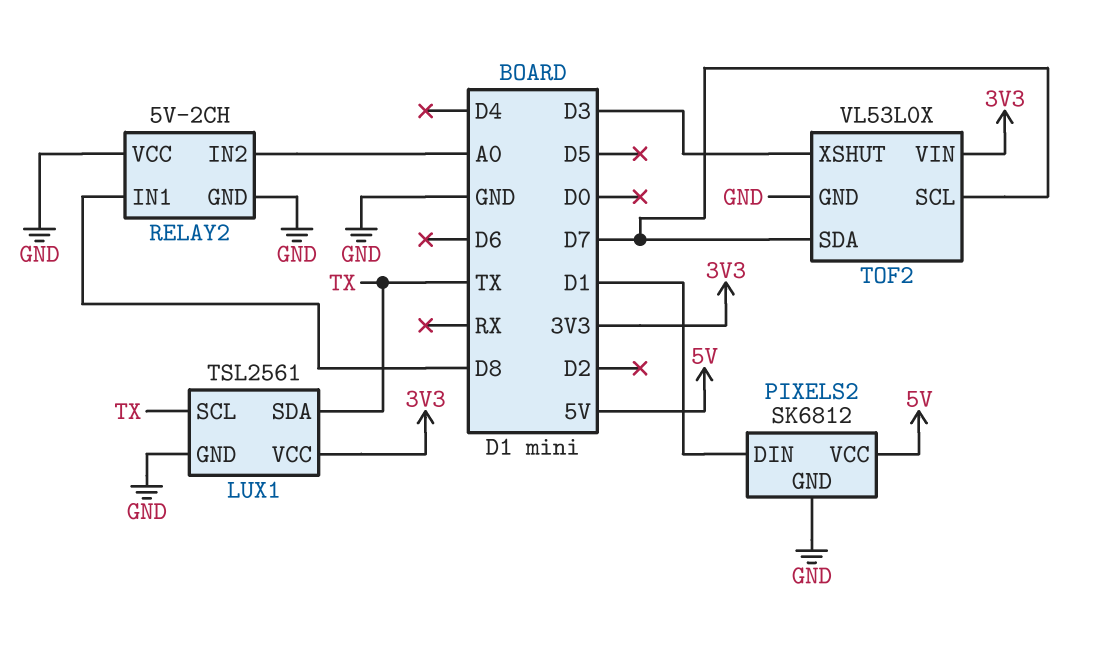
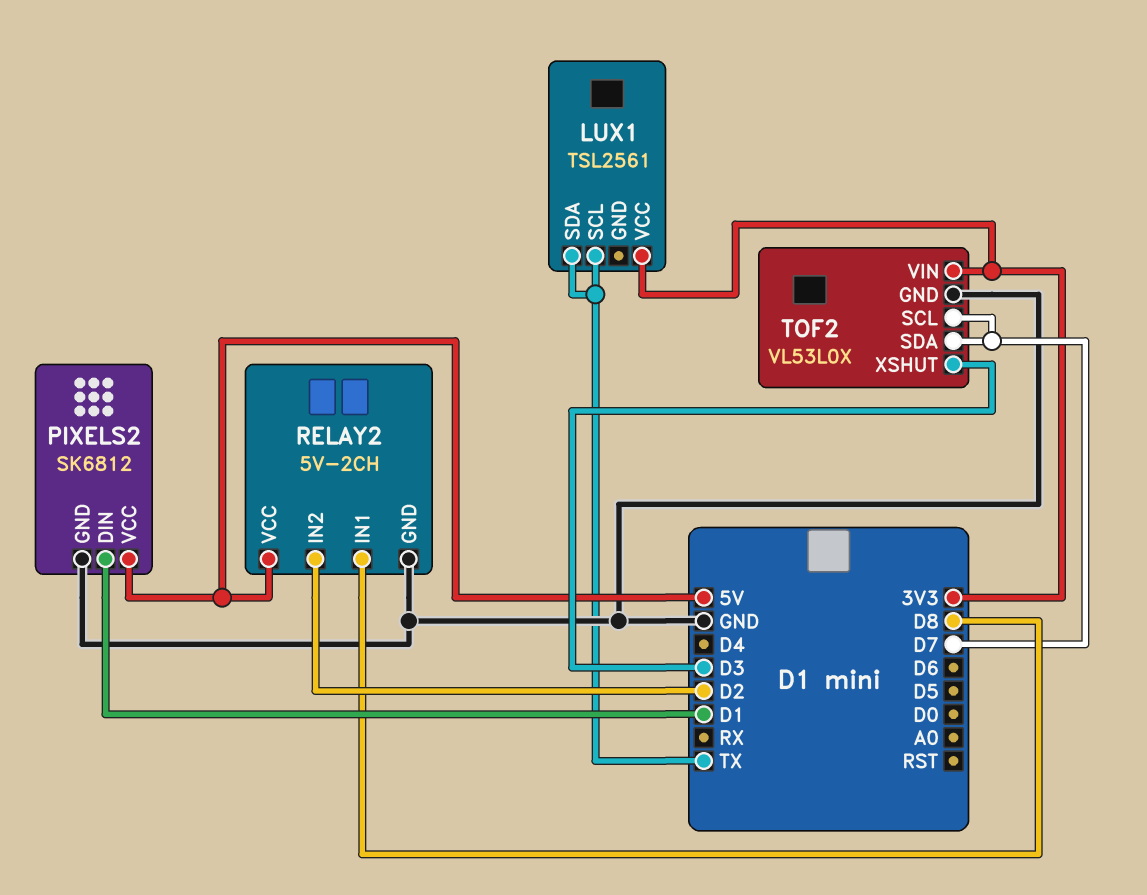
LUX1 pin GND: GND -> none
RELAY2 pin IN2: A0 -> D2
RELAY2 pin VCC: GND -> 5V

